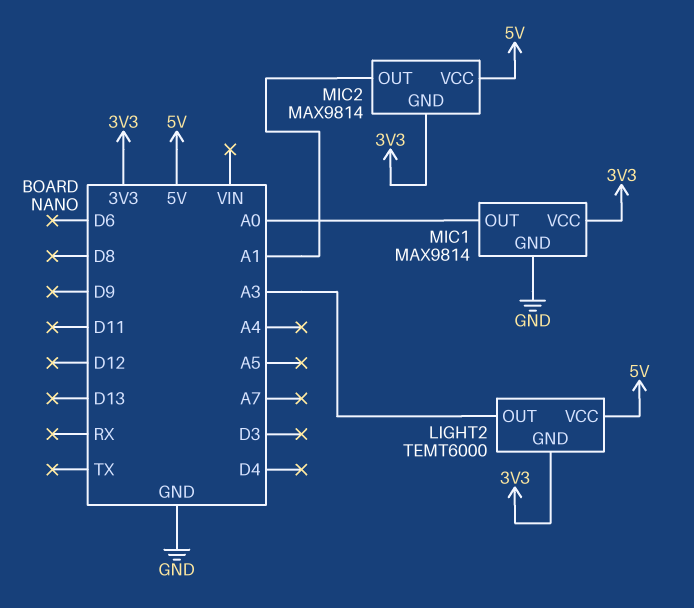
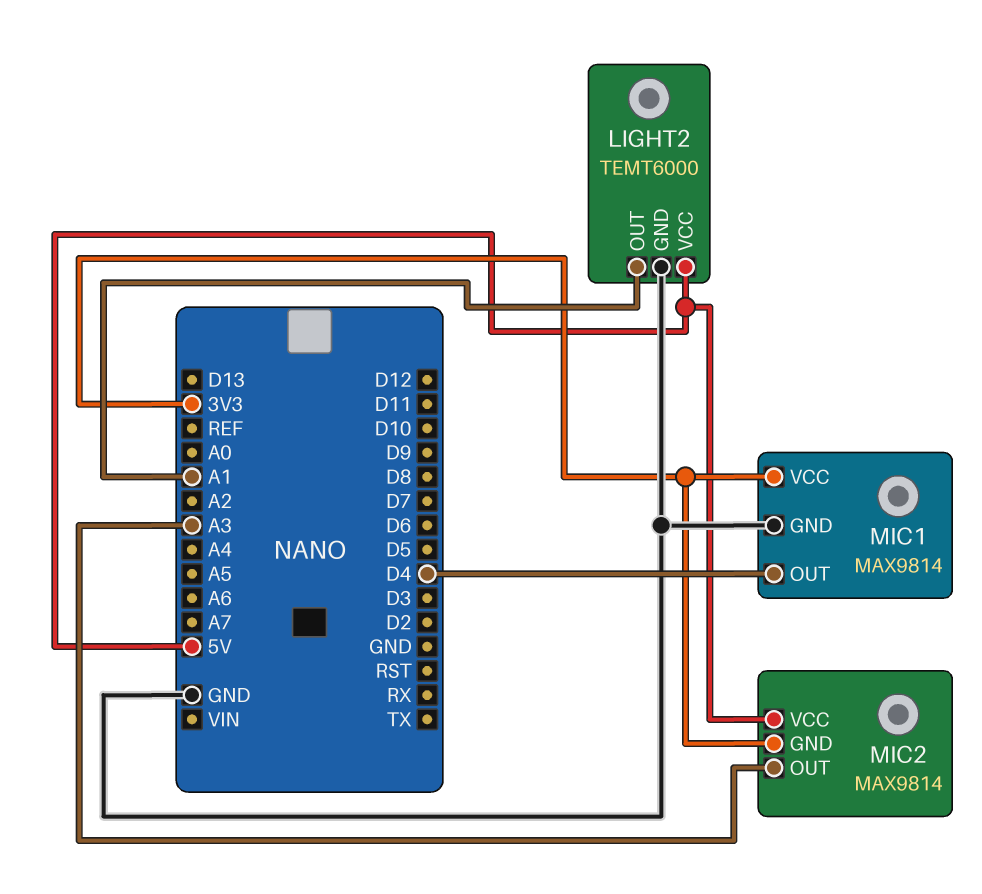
LIGHT2 pin GND: 3V3 -> GND
LIGHT2 pin OUT: A3 -> A1
MIC1 pin OUT: A0 -> D4
MIC2 pin OUT: A1 -> A3

